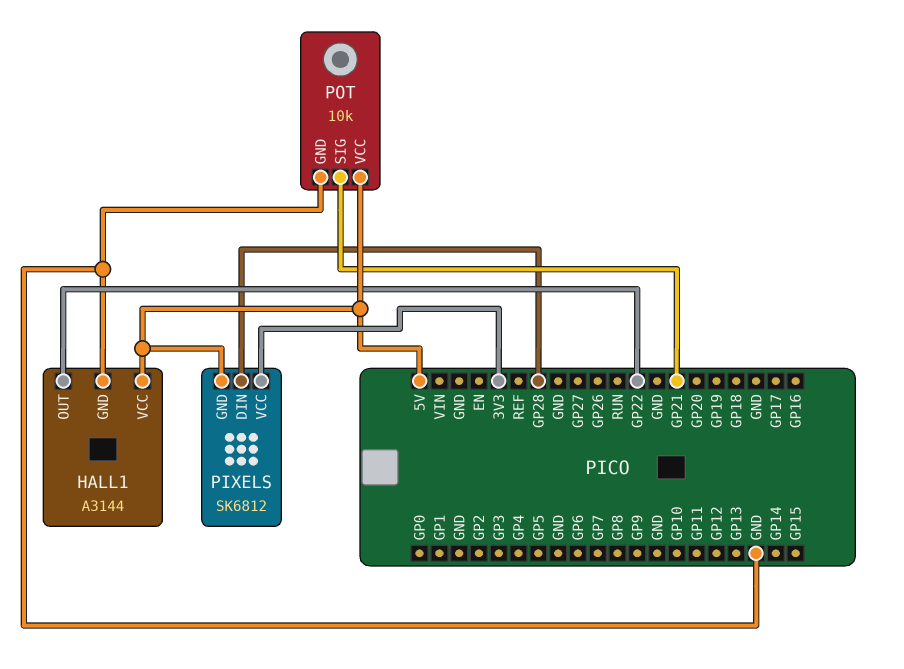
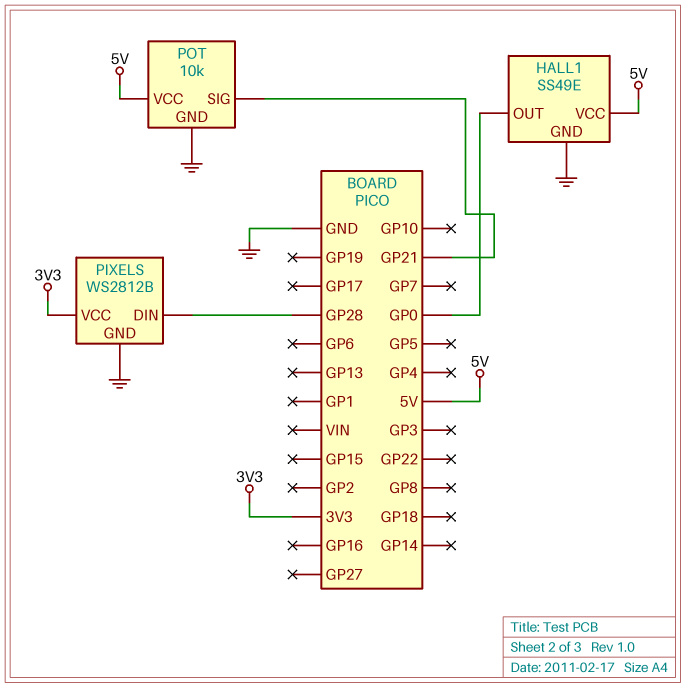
HALL1: A3144 -> SS49E
HALL1 pin OUT: GP22 -> GP0
PIXELS: SK6812 -> WS2812B
PIXELS pin GND: 5V -> GND

